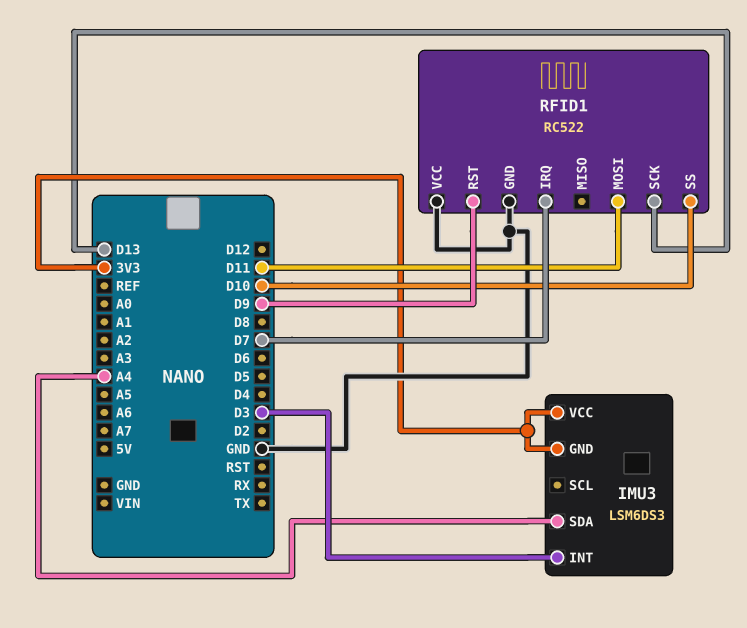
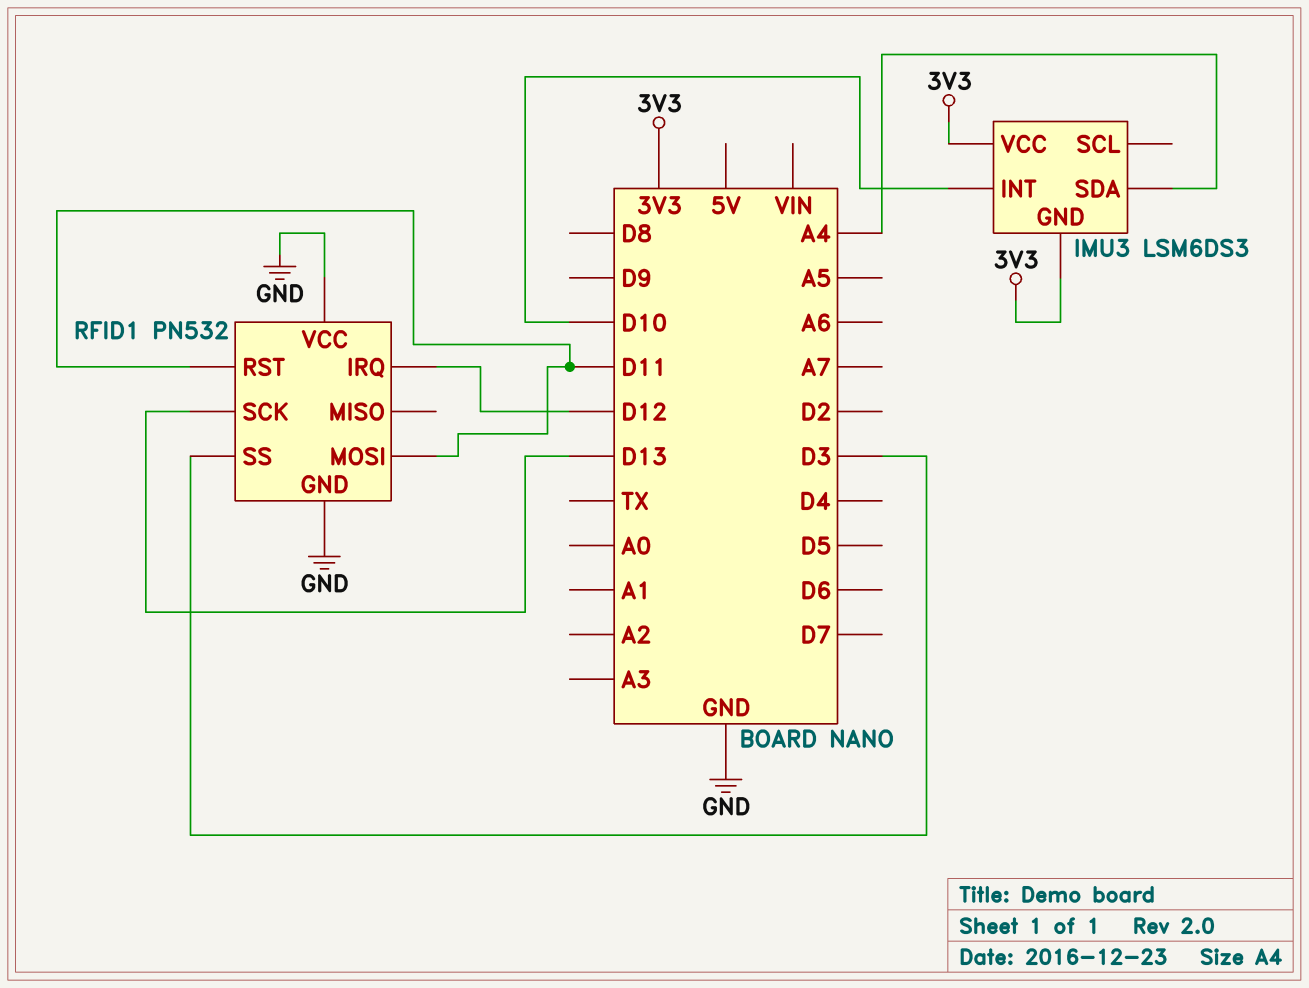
IMU3 pin INT: D3 -> D10
RFID1: RC522 -> PN532
RFID1 pin IRQ: D7 -> D12
RFID1 pin RST: D9 -> D11
RFID1 pin SS: D10 -> D3

